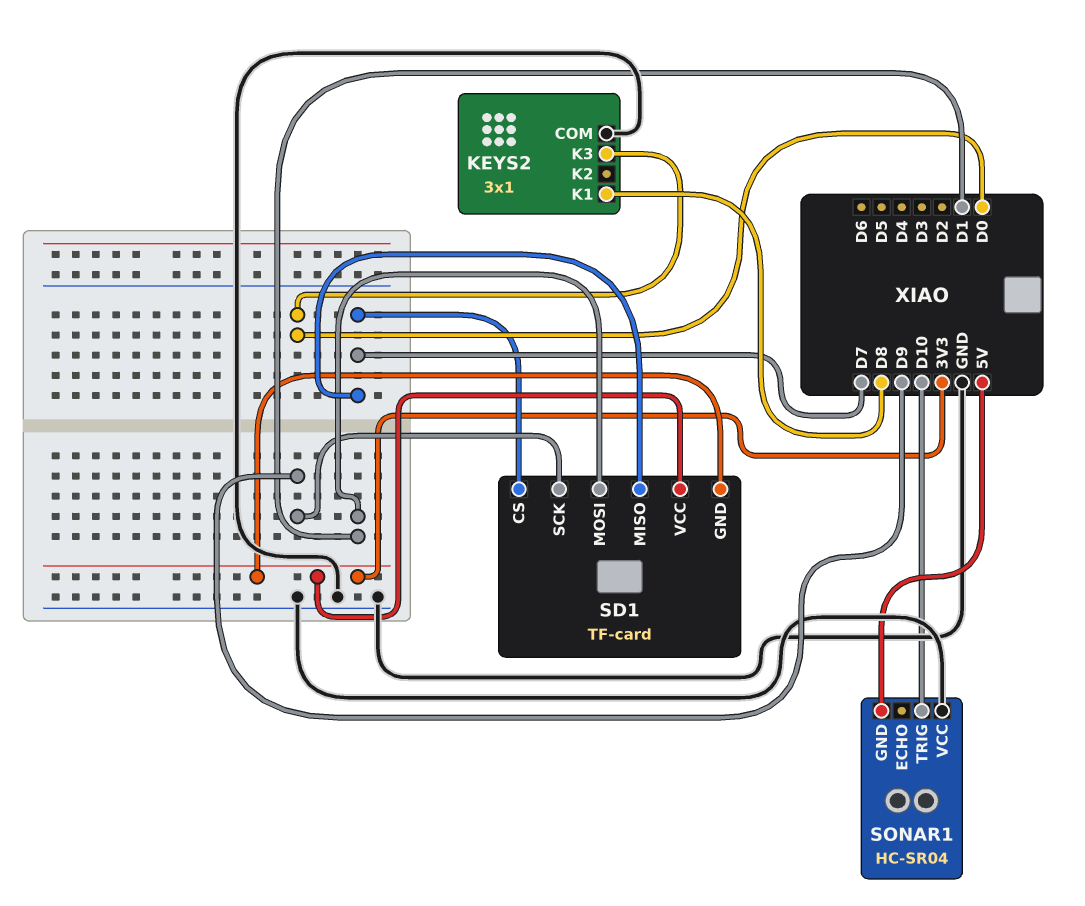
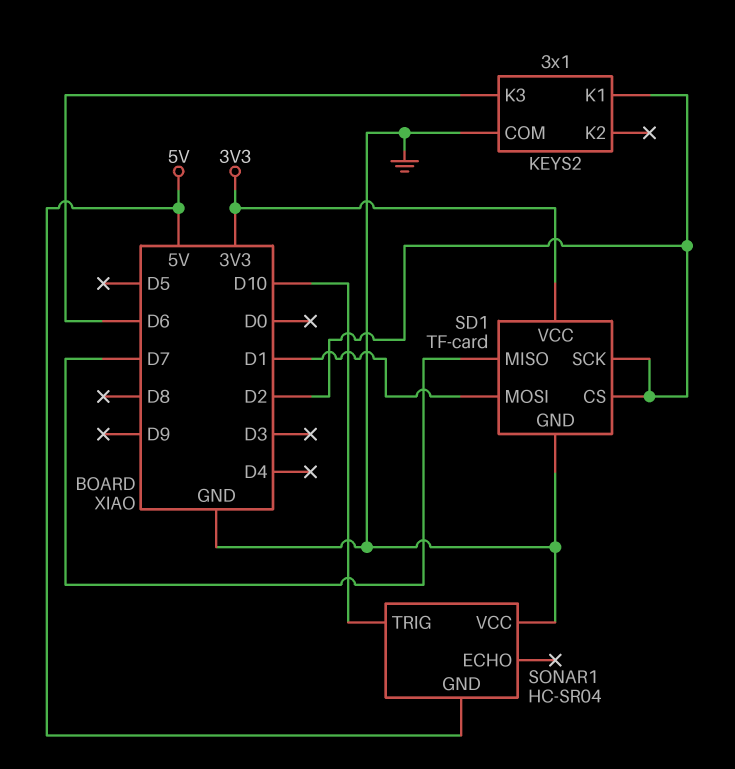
KEYS2 pin K1: D8 -> D2
KEYS2 pin K3: D0 -> D6
SD1 pin CS: D7 -> D2
SD1 pin GND: 3V3 -> GND
SD1 pin SCK: D9 -> D2

